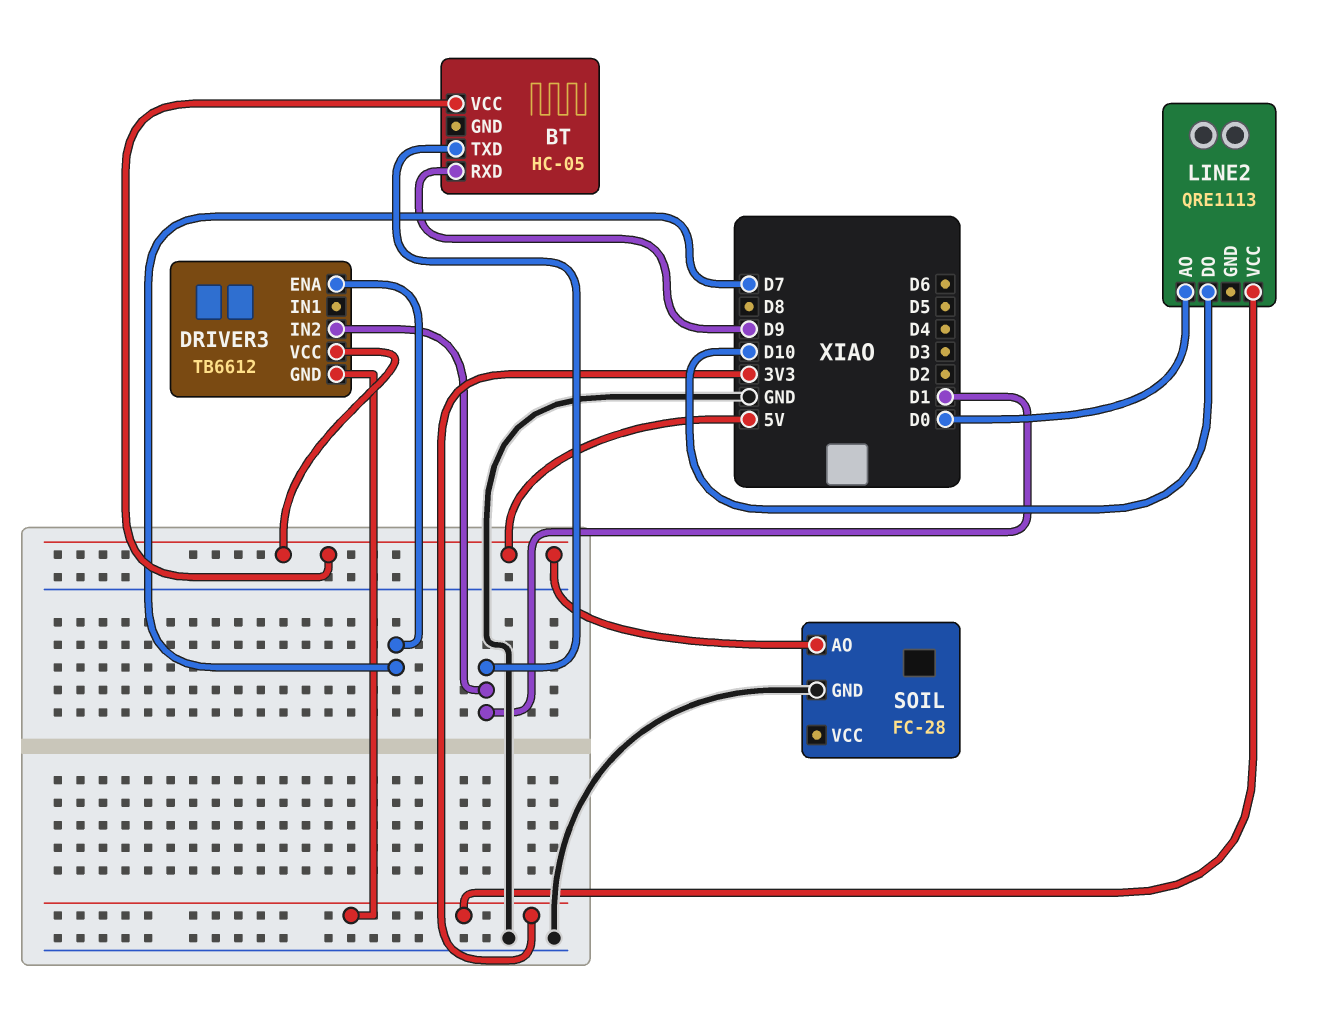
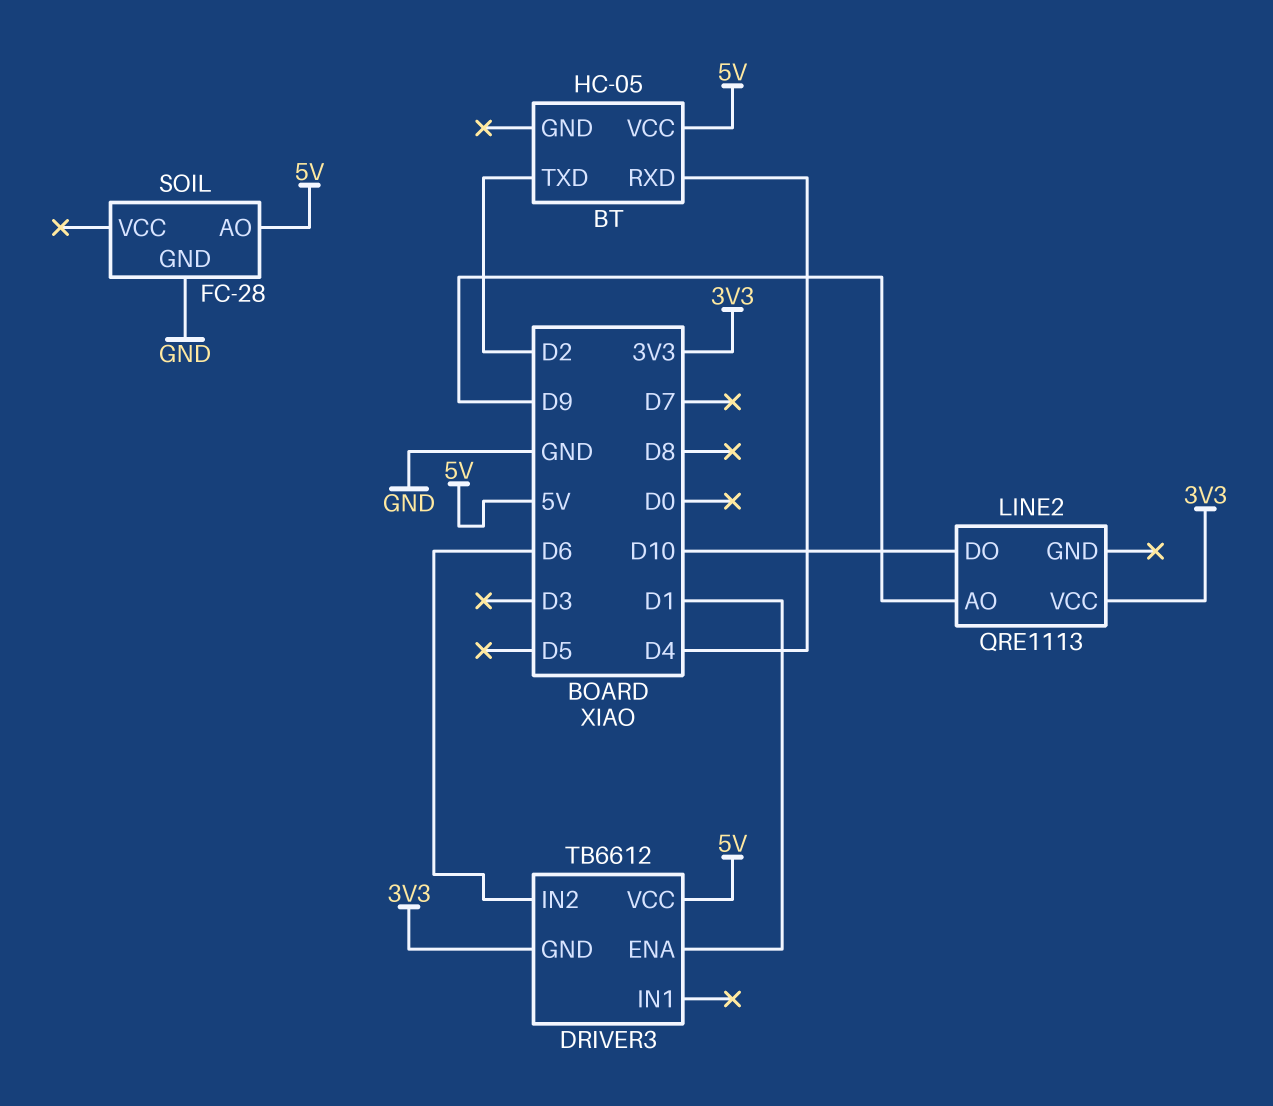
BT pin RXD: D9 -> D4
BT pin TXD: D1 -> D2
DRIVER3 pin ENA: D7 -> D1
DRIVER3 pin IN2: D1 -> D6
LINE2 pin AO: D0 -> D9

